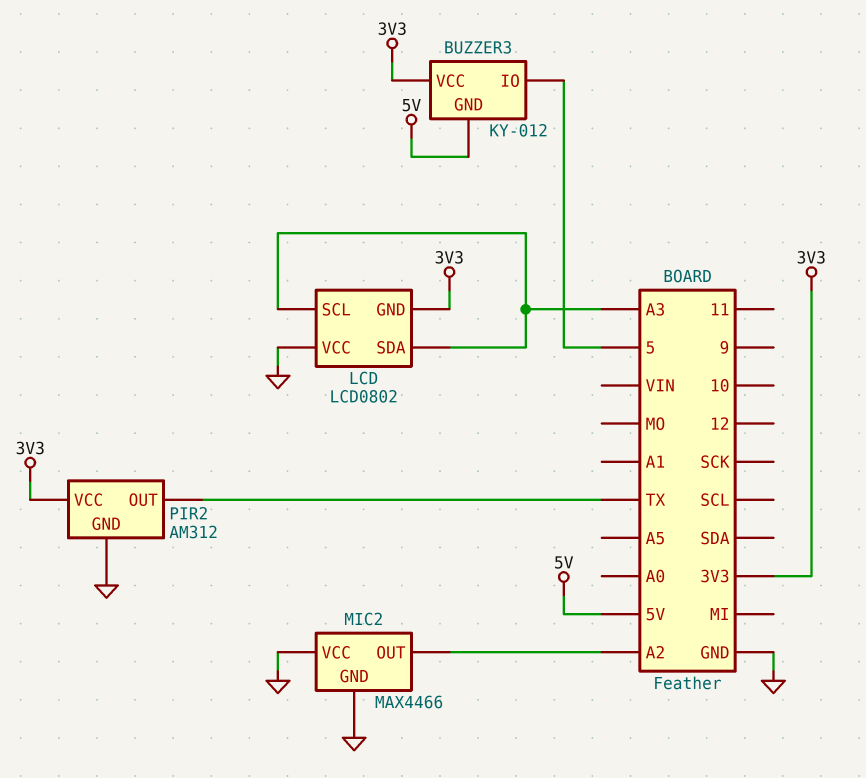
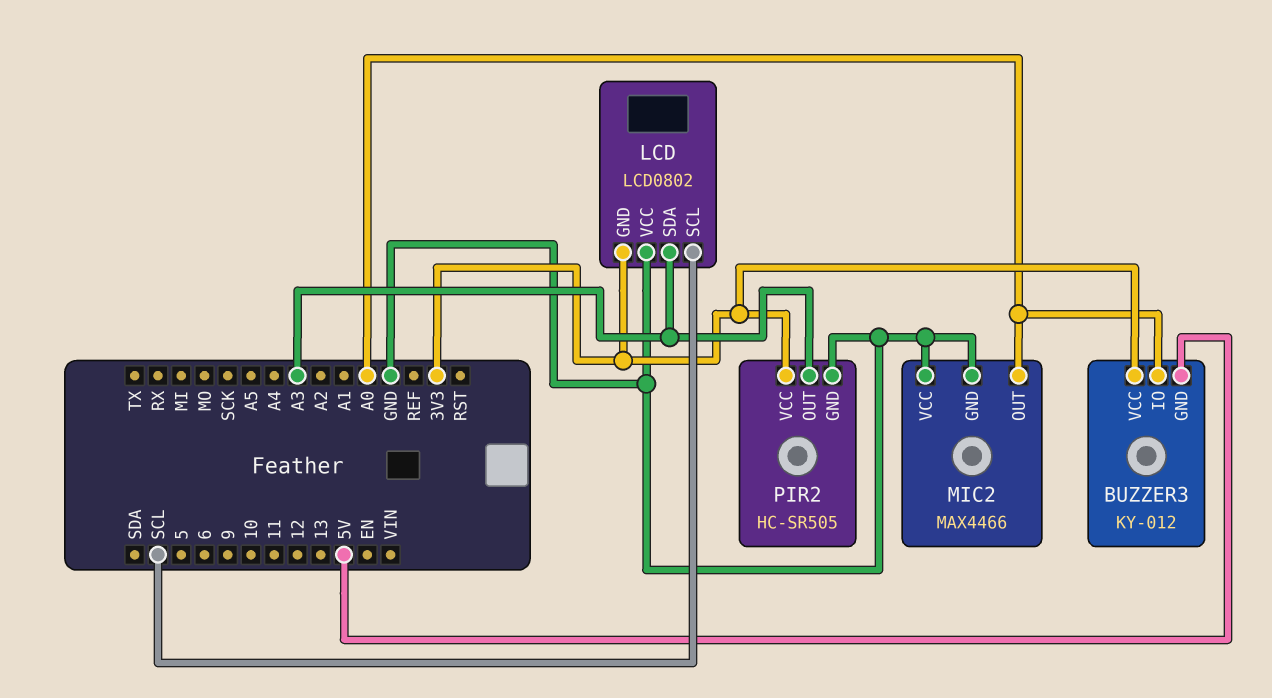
BUZZER3 pin IO: 5 -> A0
LCD pin SCL: A3 -> SCL
MIC2 pin OUT: A2 -> A0
PIR2: AM312 -> HC-SR505
PIR2 pin OUT: TX -> A3

